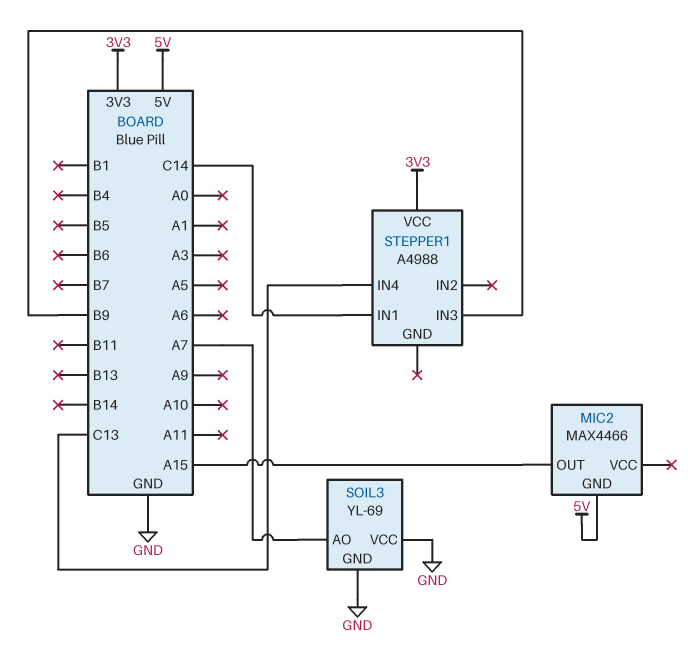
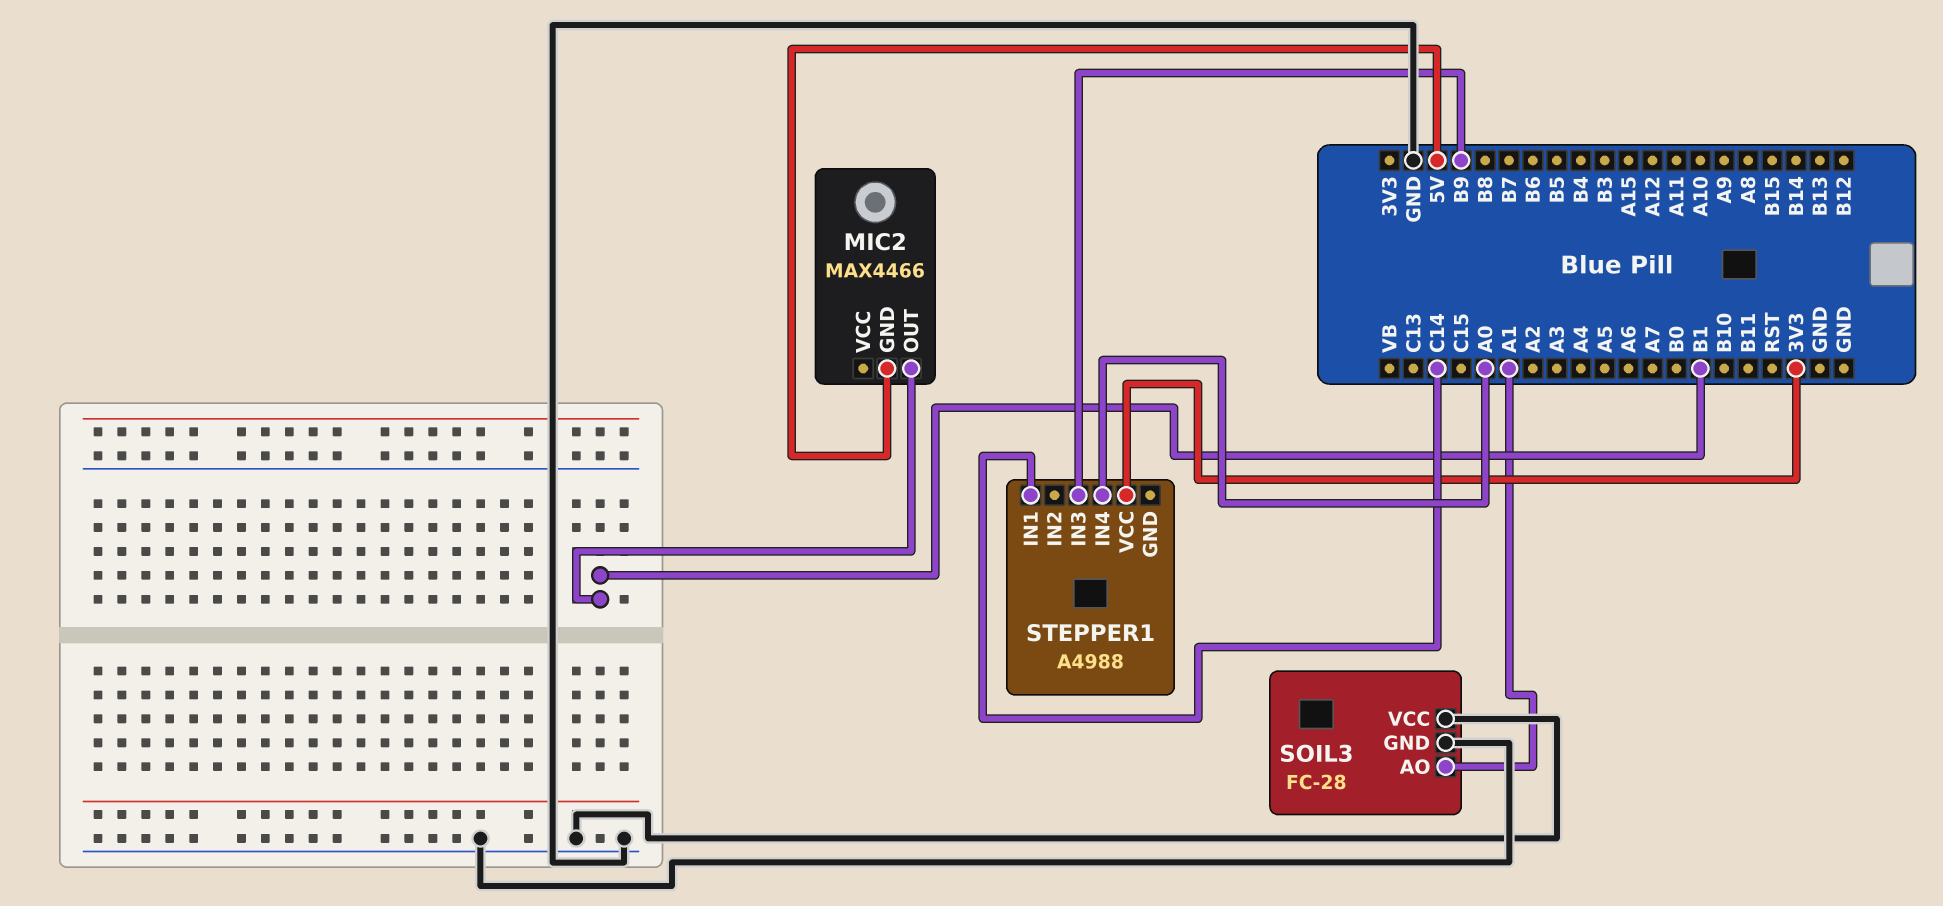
MIC2 pin OUT: A15 -> B1
SOIL3: YL-69 -> FC-28
SOIL3 pin AO: A7 -> A1
STEPPER1 pin IN4: C13 -> A0

